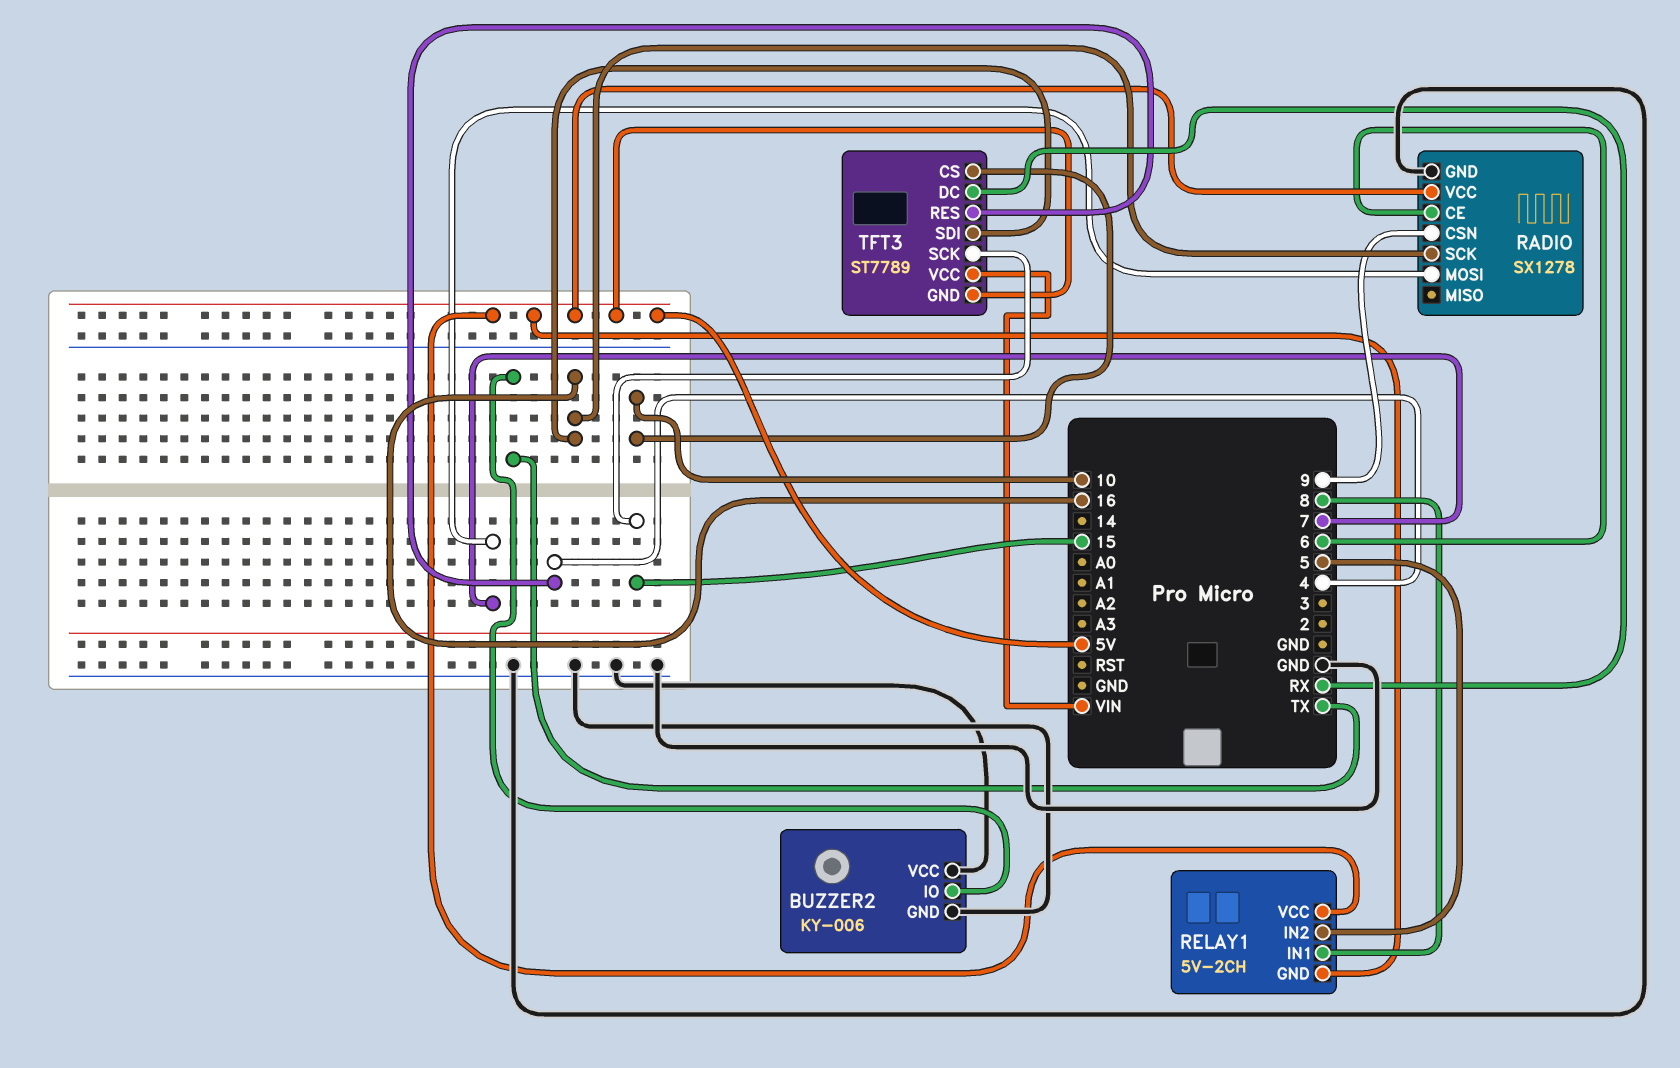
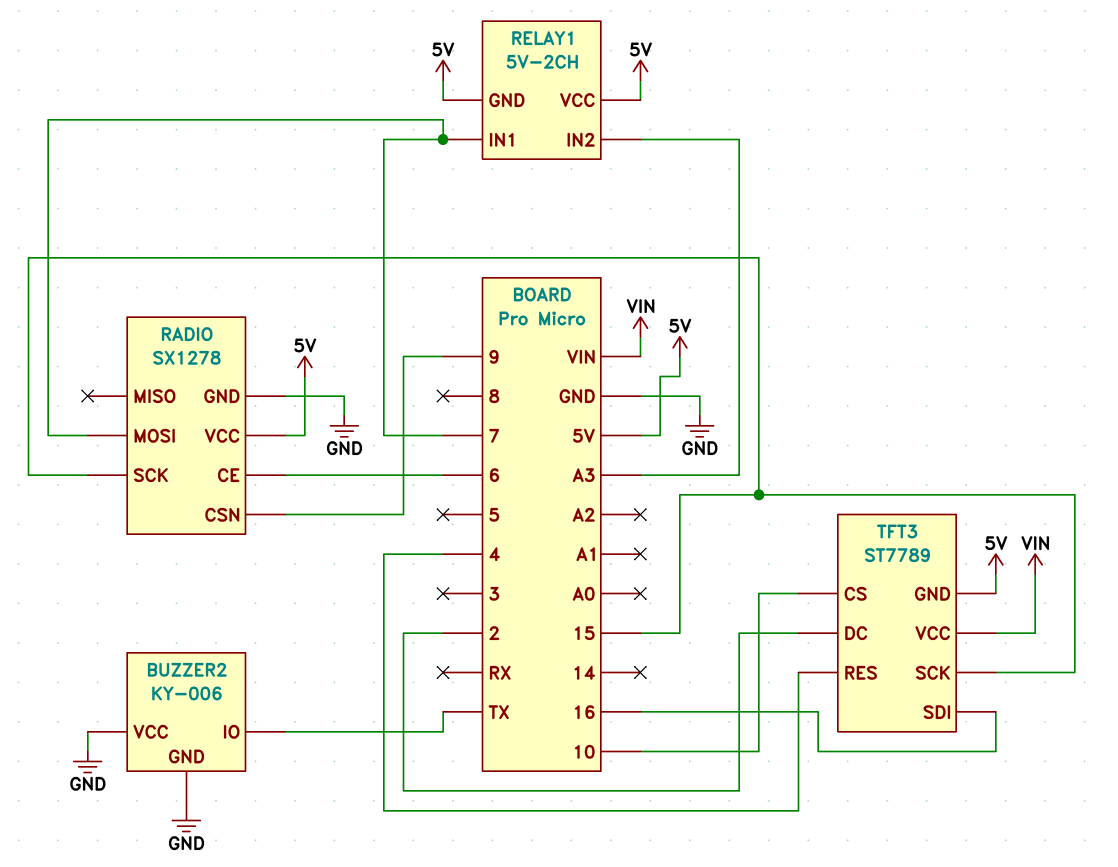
RADIO pin SCK: 16 -> 15
RELAY1 pin IN1: 8 -> 7
RELAY1 pin IN2: 5 -> A3
TFT3 pin DC: RX -> 2

